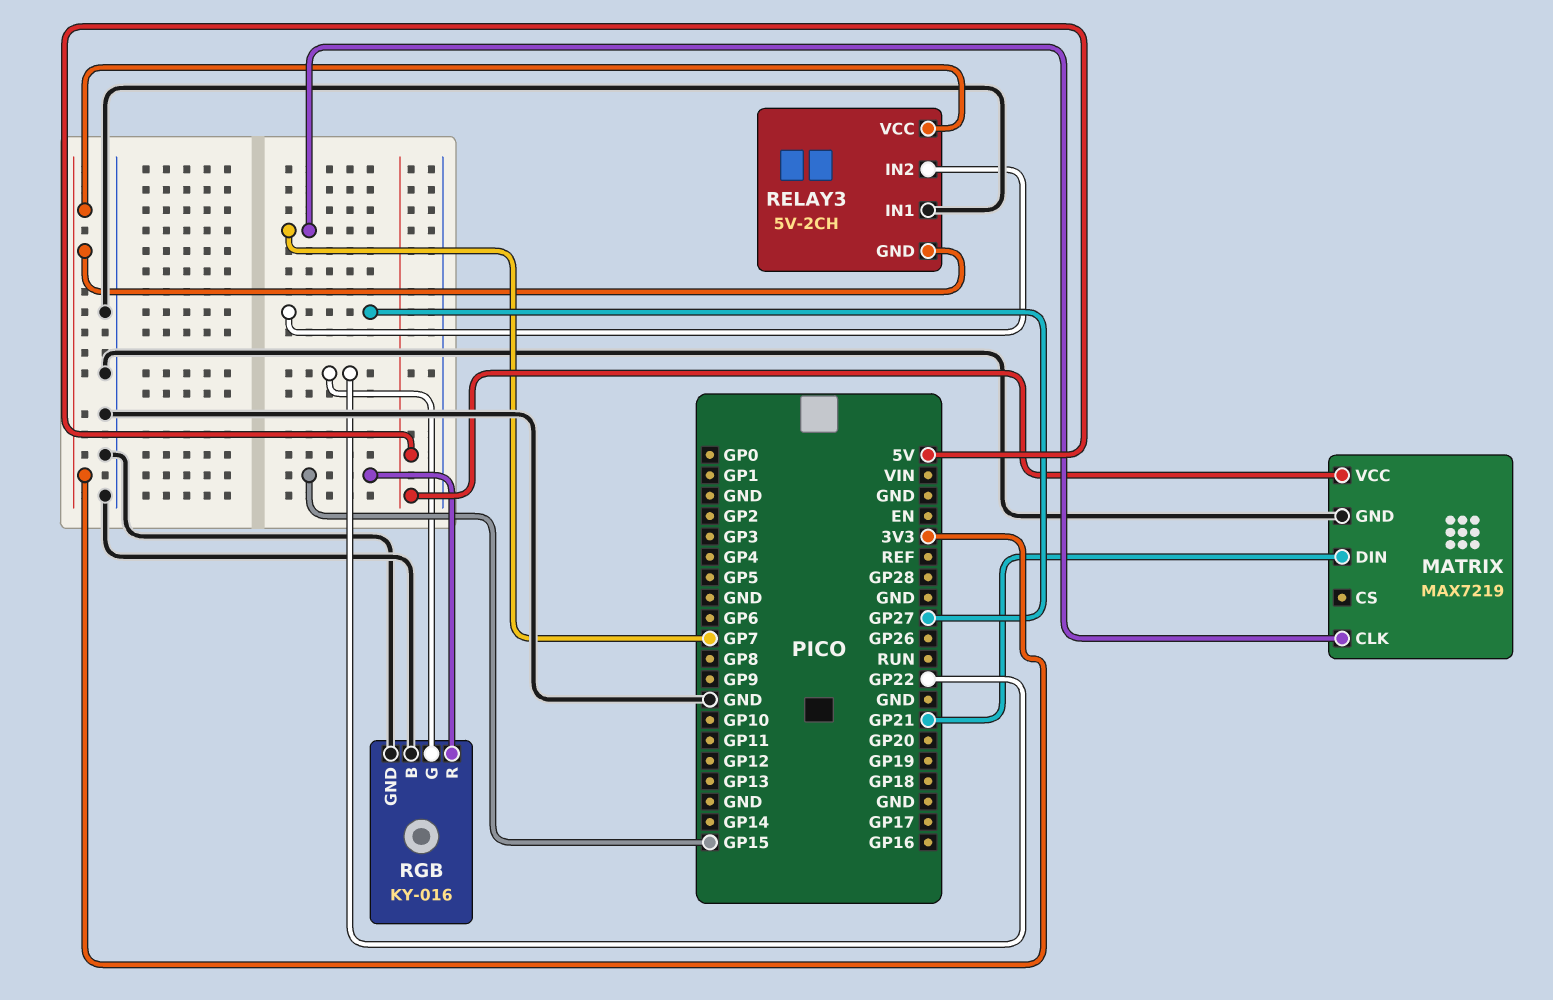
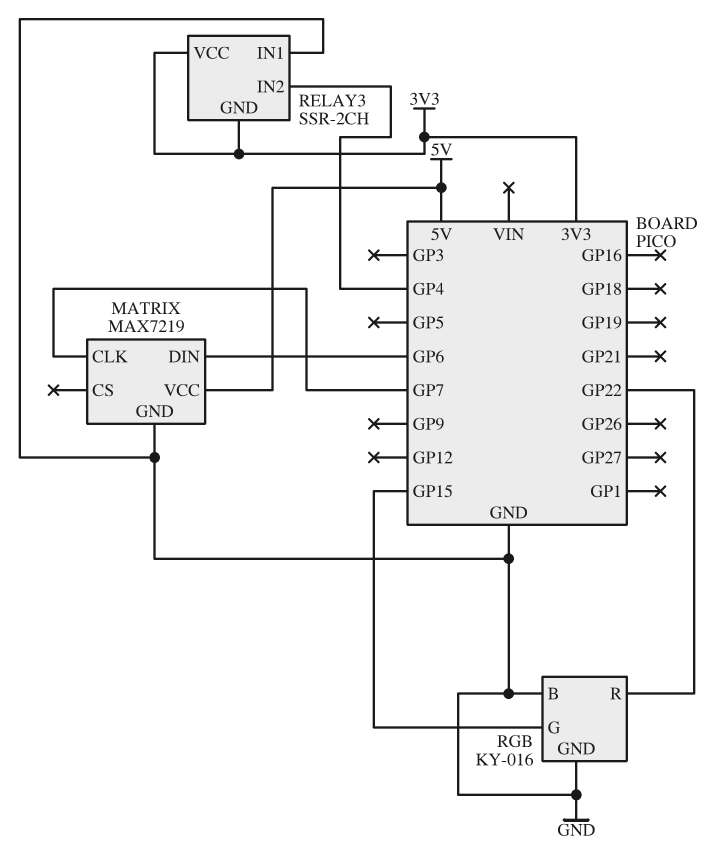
MATRIX pin DIN: GP21 -> GP6
RELAY3: 5V-2CH -> SSR-2CH
RELAY3 pin IN2: GP27 -> GP4
RGB pin G: GP22 -> GP15
RGB pin R: GP15 -> GP22

